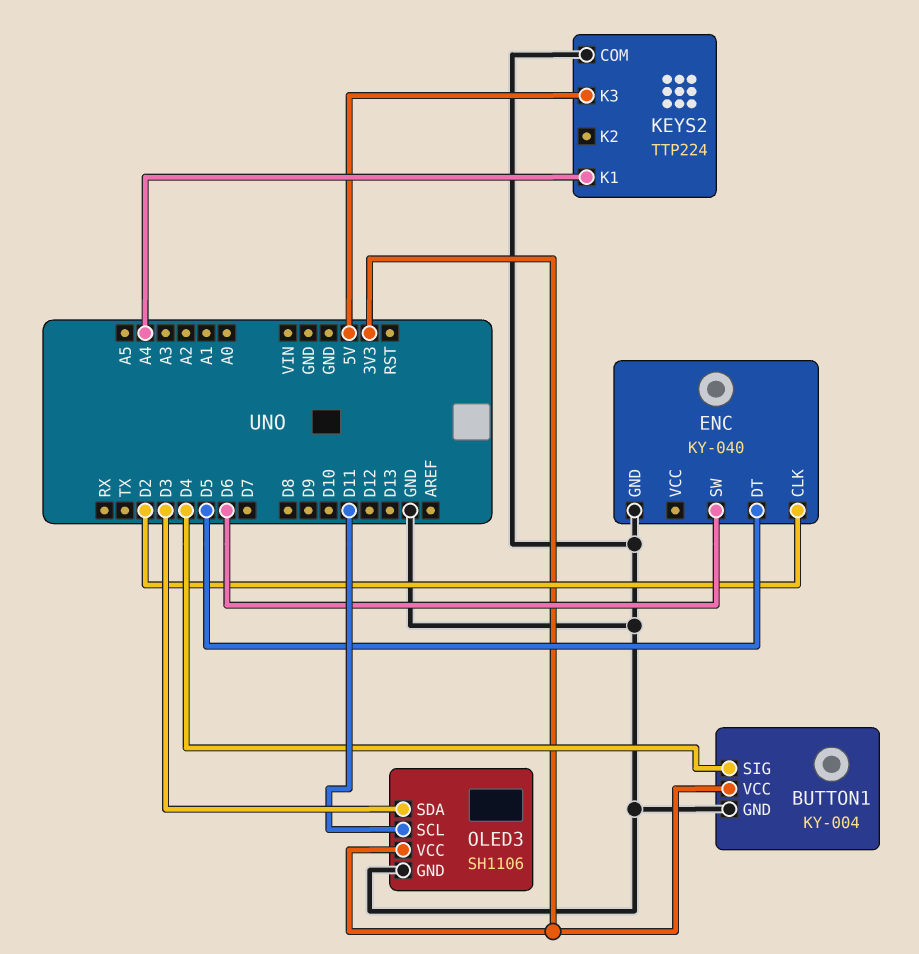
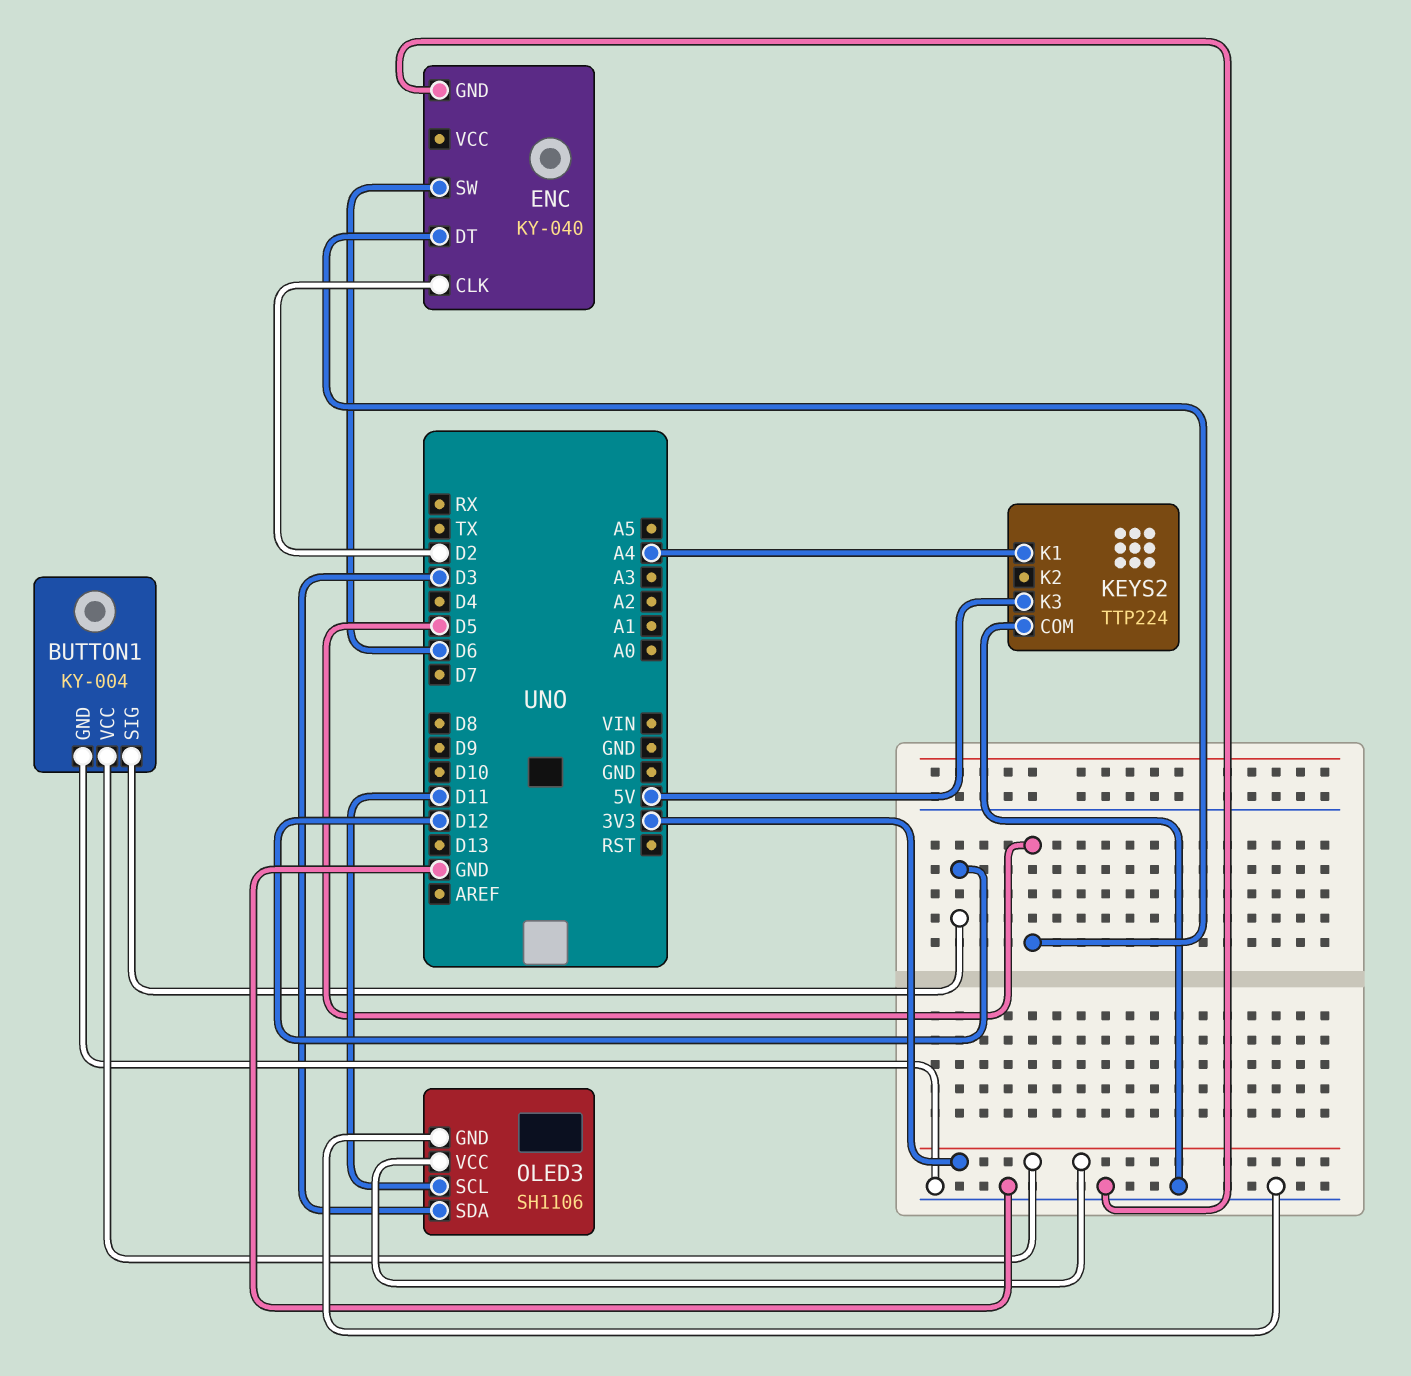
BUTTON1 pin SIG: D4 -> D12

